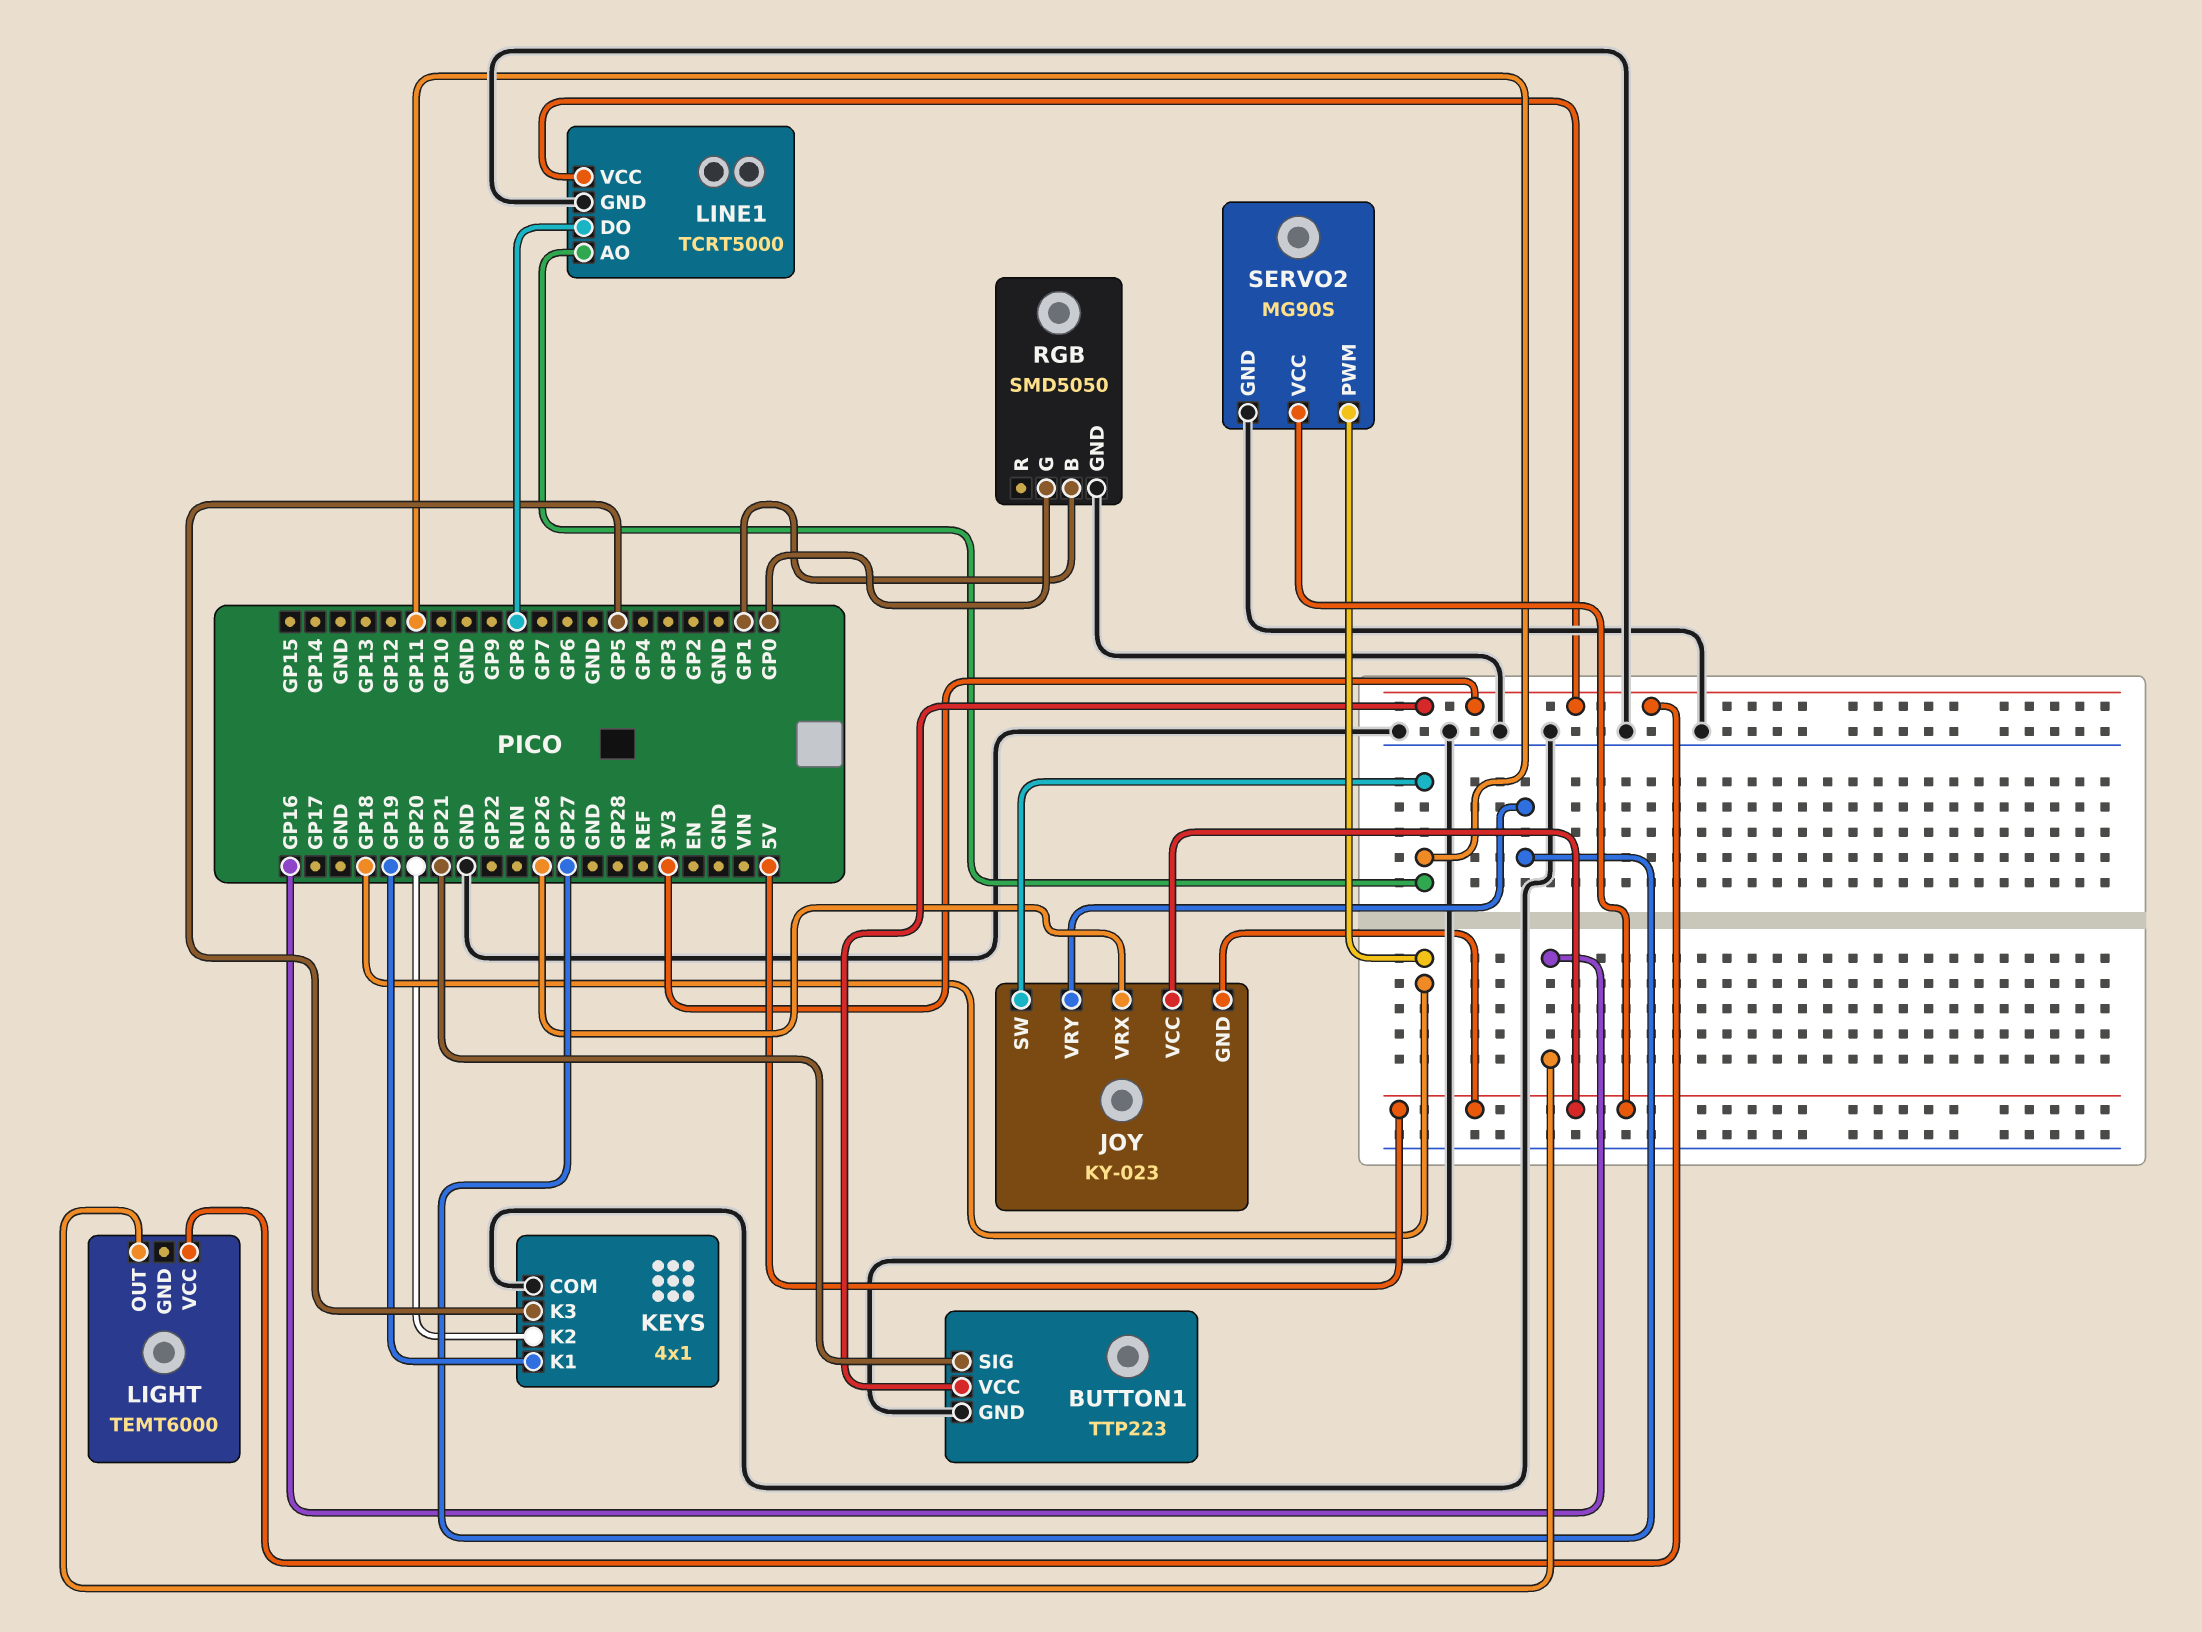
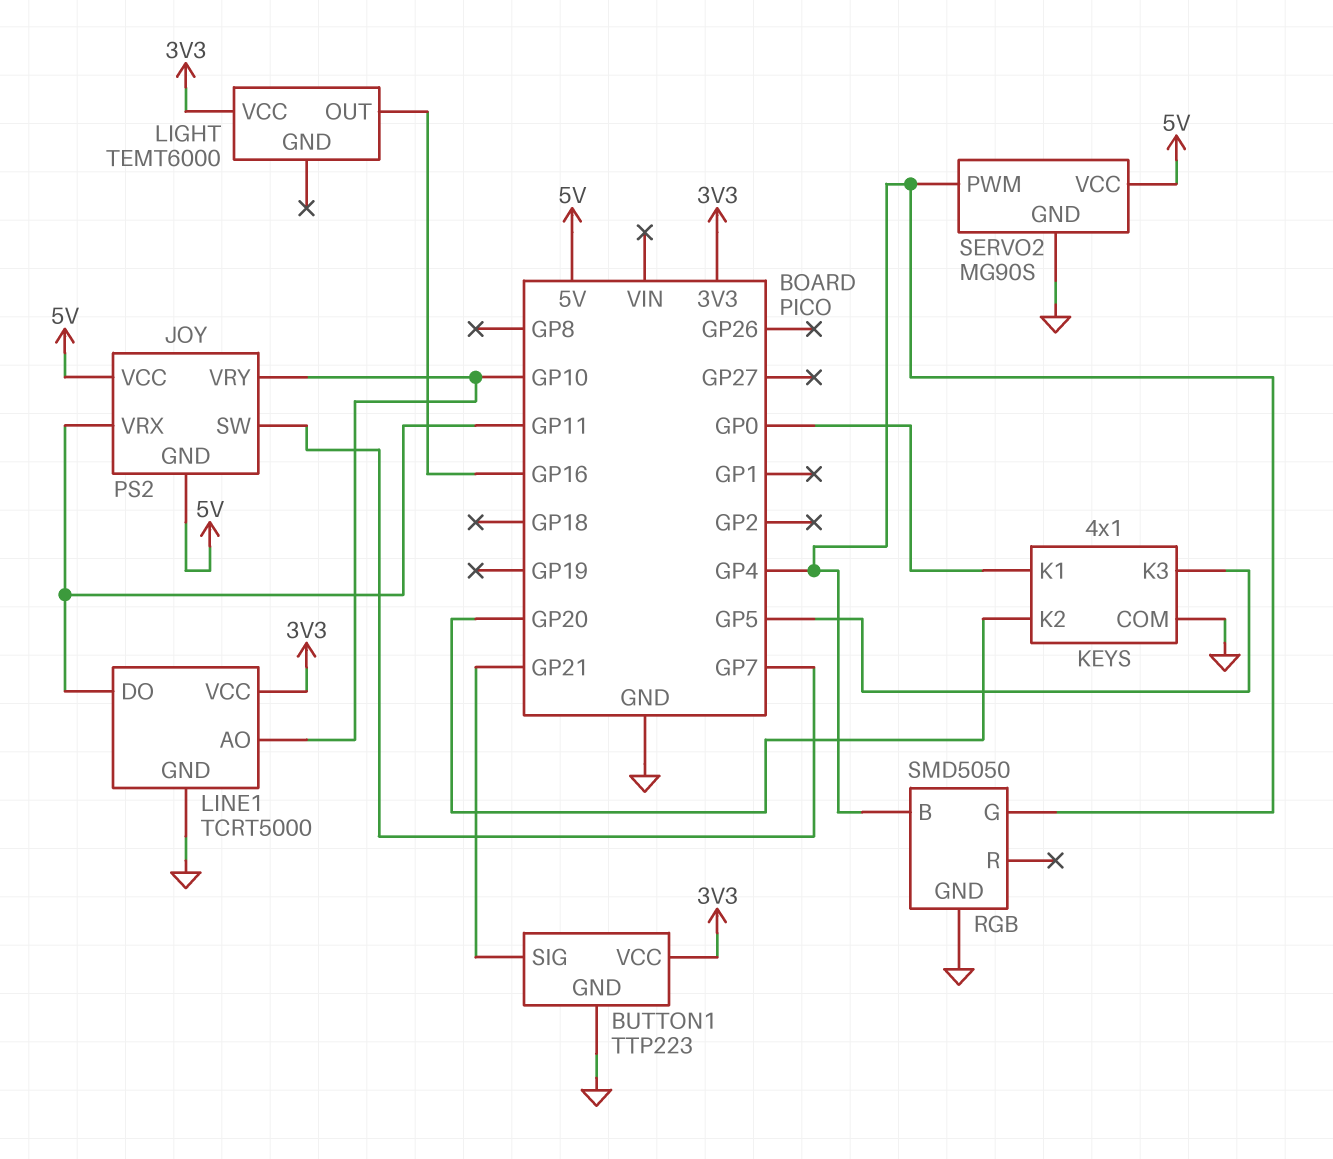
JOY: KY-023 -> PS2
JOY pin SW: GP11 -> GP7
JOY pin VRX: GP26 -> GP11
JOY pin VRY: GP27 -> GP10
KEYS pin K1: GP19 -> GP0
LINE1 pin AO: GP11 -> GP10
LINE1 pin DO: GP8 -> GP11
RGB pin B: GP1 -> GP4
RGB pin G: GP0 -> GP4
SERVO2 pin PWM: GP18 -> GP4

